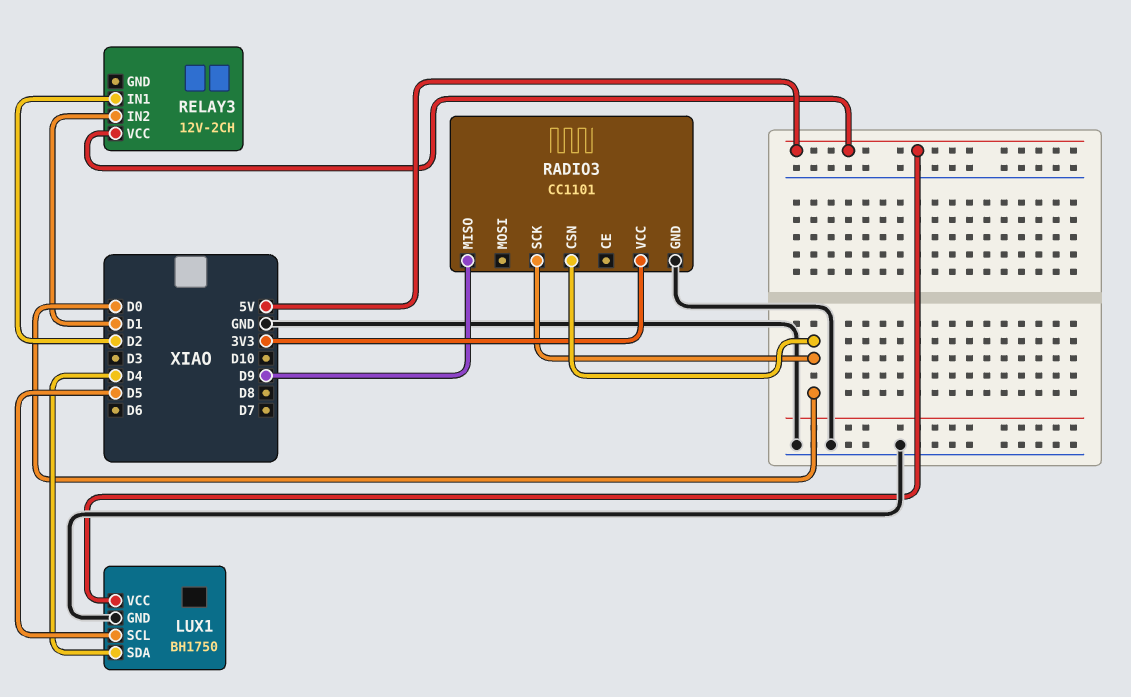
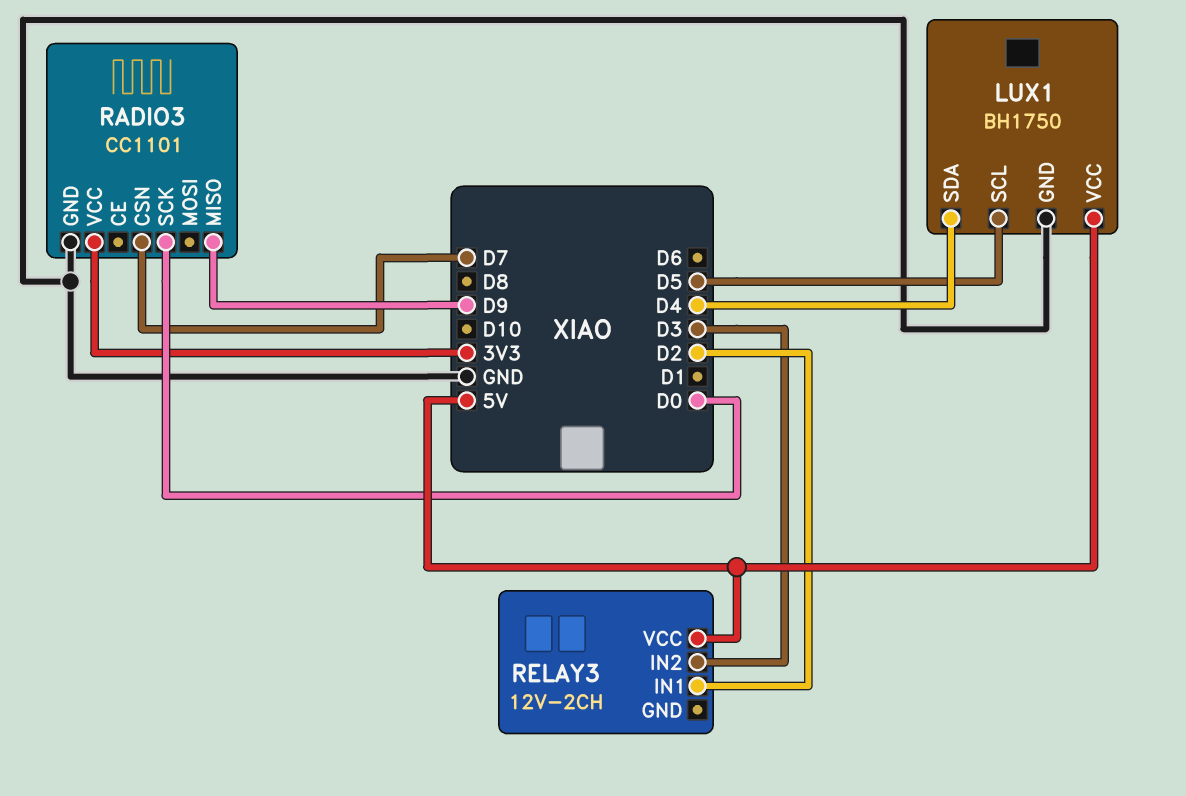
RADIO3 pin CSN: D0 -> D7
RELAY3 pin IN2: D1 -> D3

